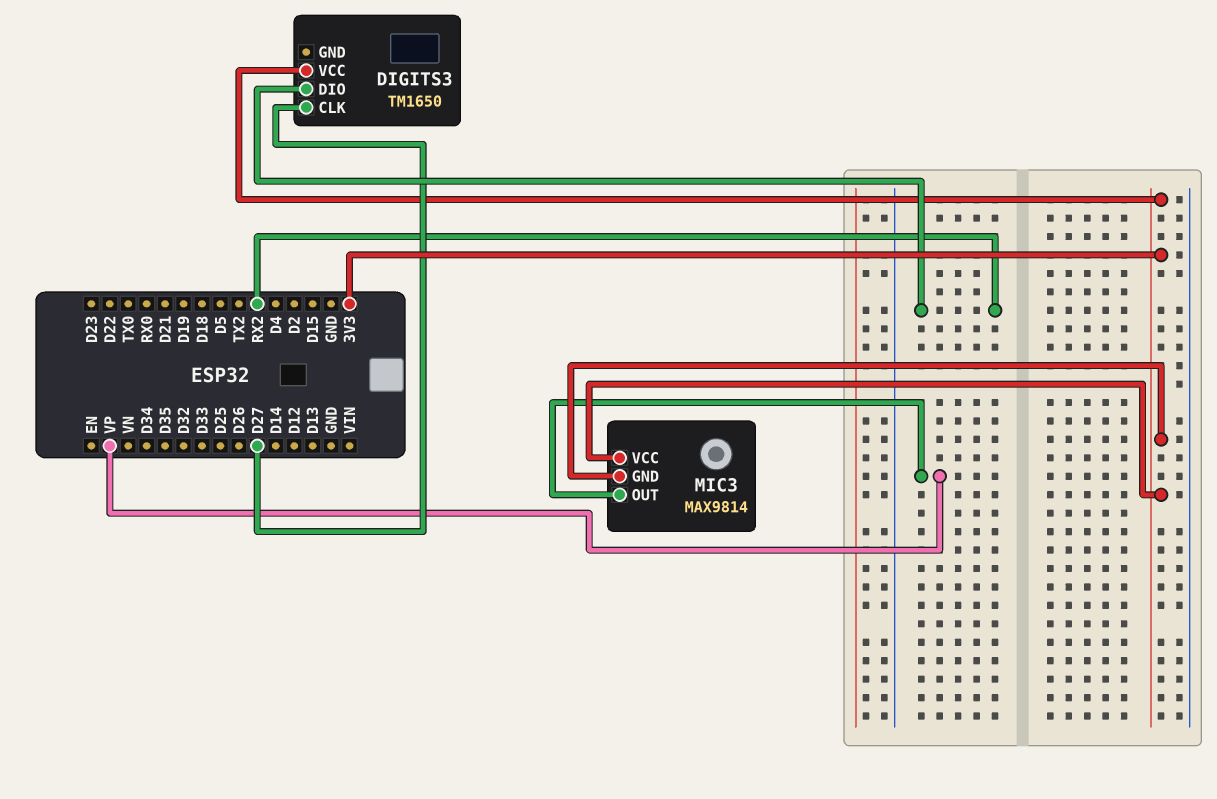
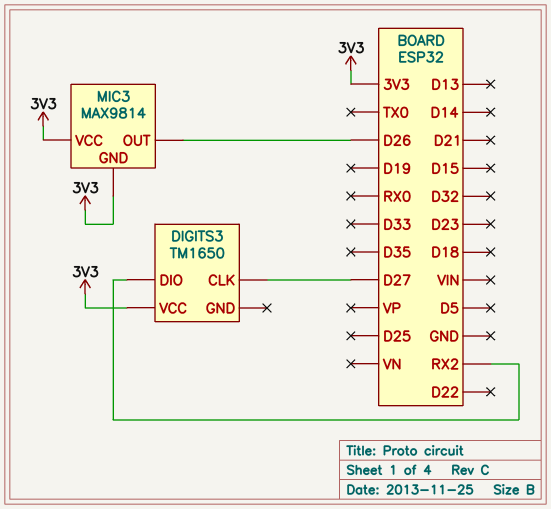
MIC3 pin OUT: VP -> D26

